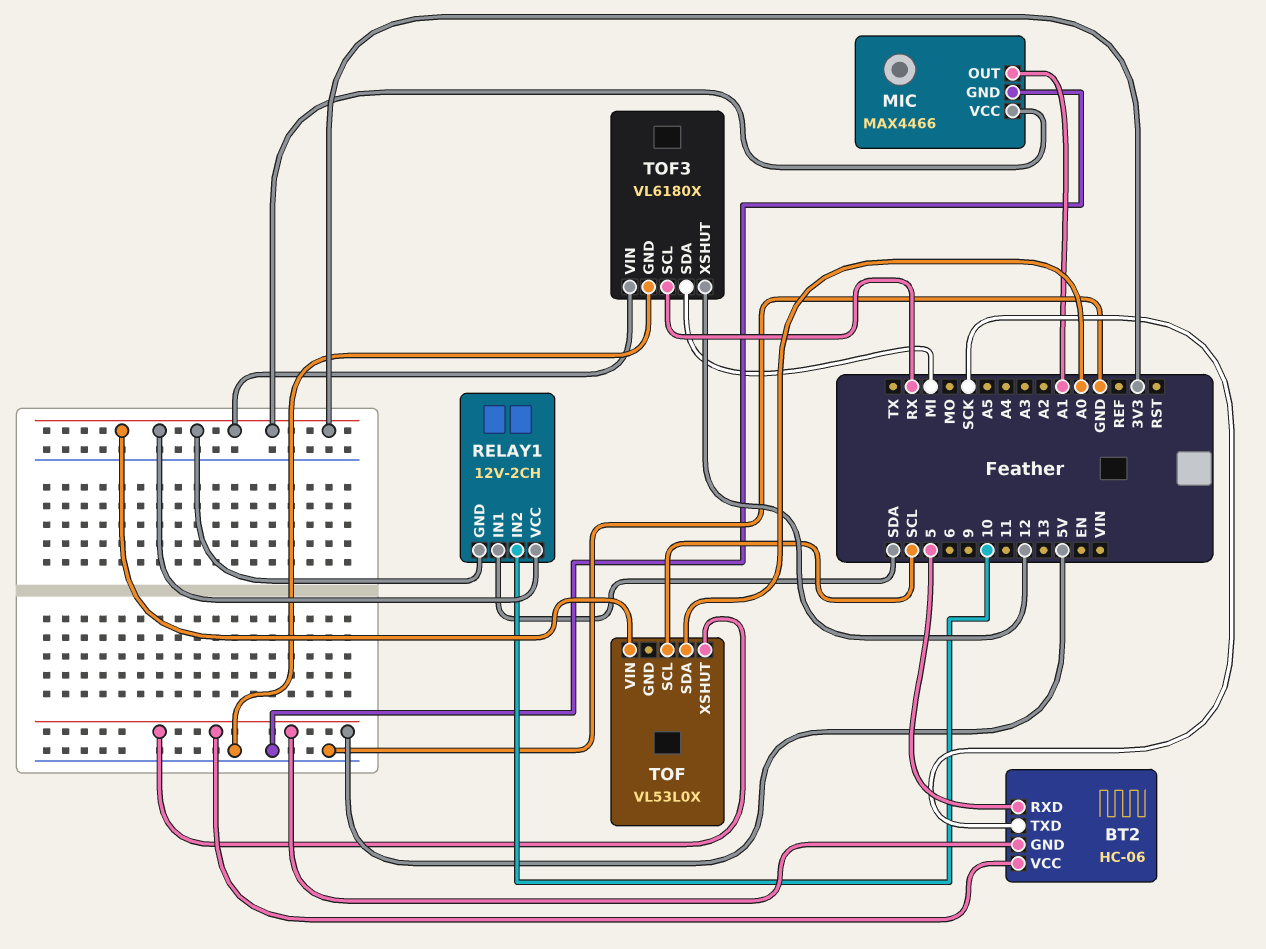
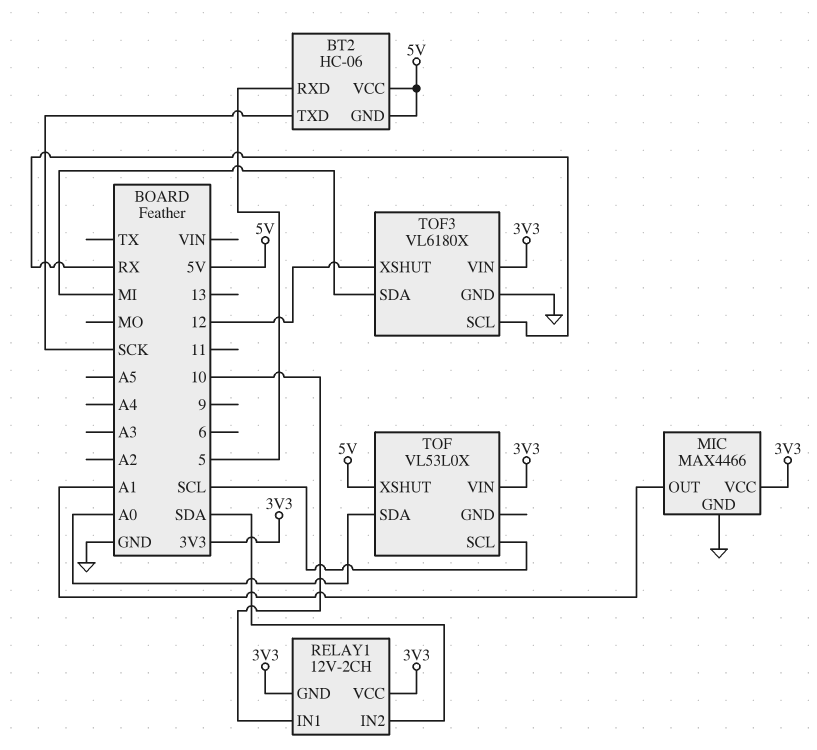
RELAY1 pin IN1: SDA -> 10
RELAY1 pin IN2: 10 -> SDA

